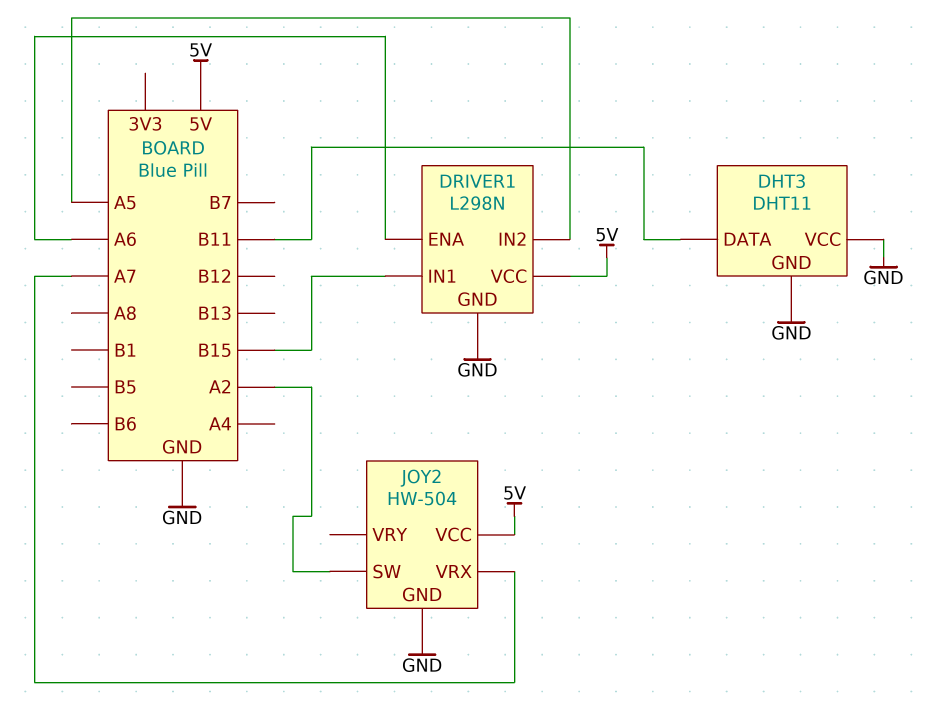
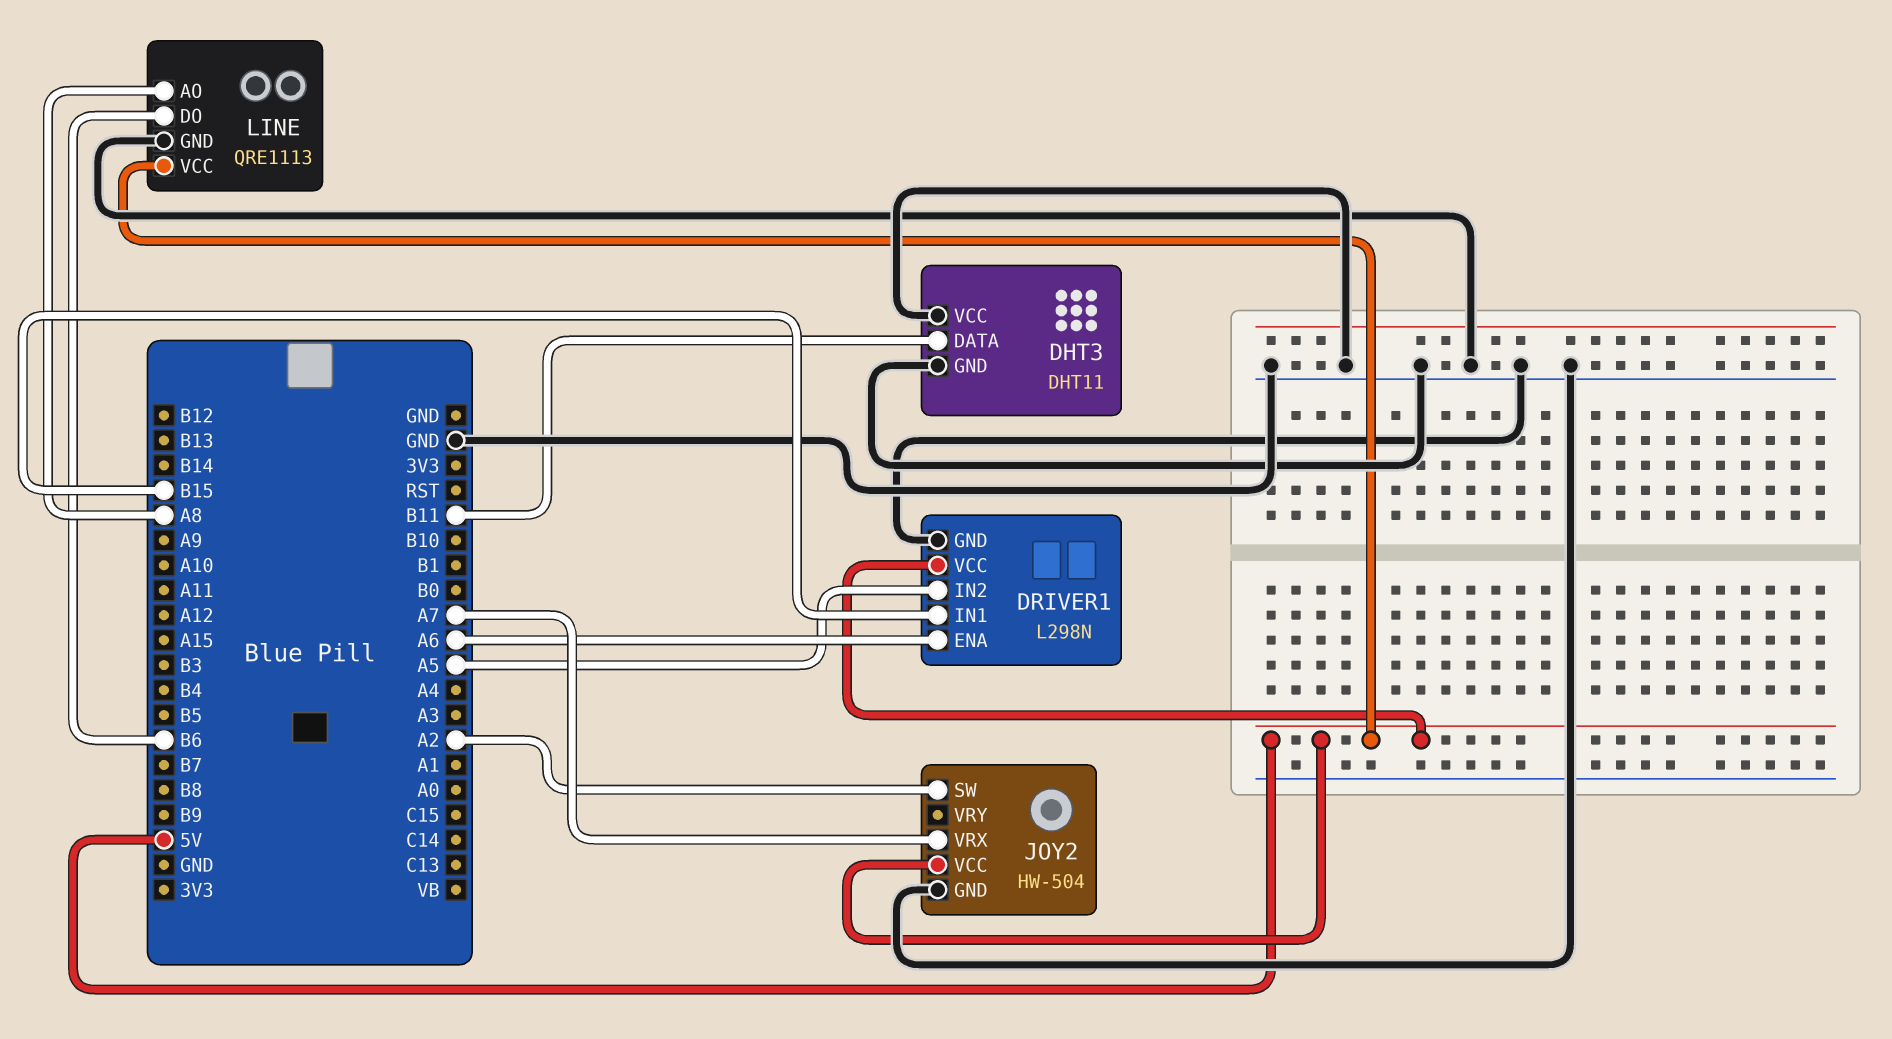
LINE: none -> QRE1113
LINE pin AO: none -> A8
LINE pin DO: none -> B6
LINE pin GND: none -> GND
LINE pin VCC: none -> 5V

